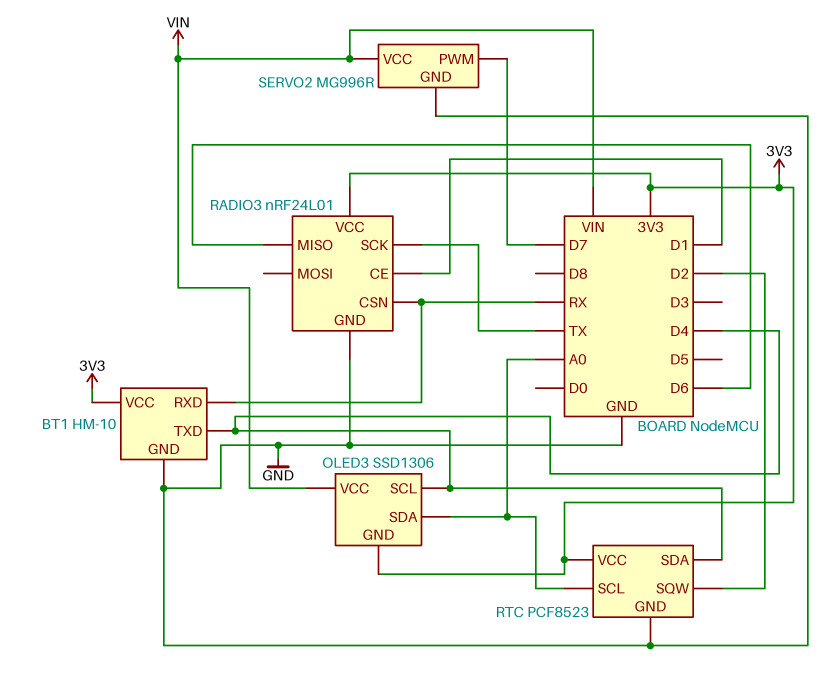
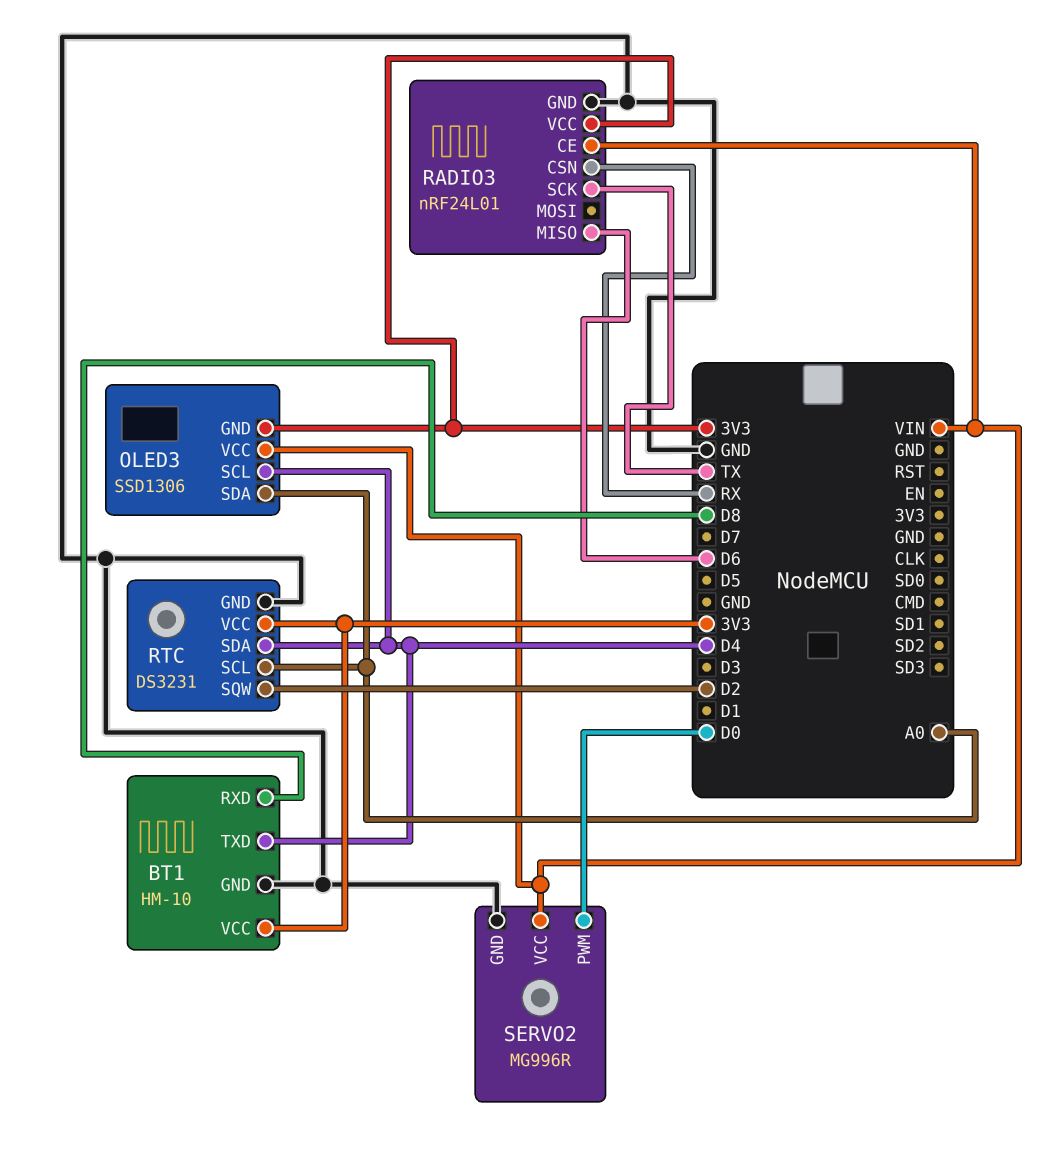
BT1 pin RXD: RX -> D8
RADIO3 pin CE: D1 -> VIN
RTC: PCF8523 -> DS3231
SERVO2 pin PWM: D7 -> D0

